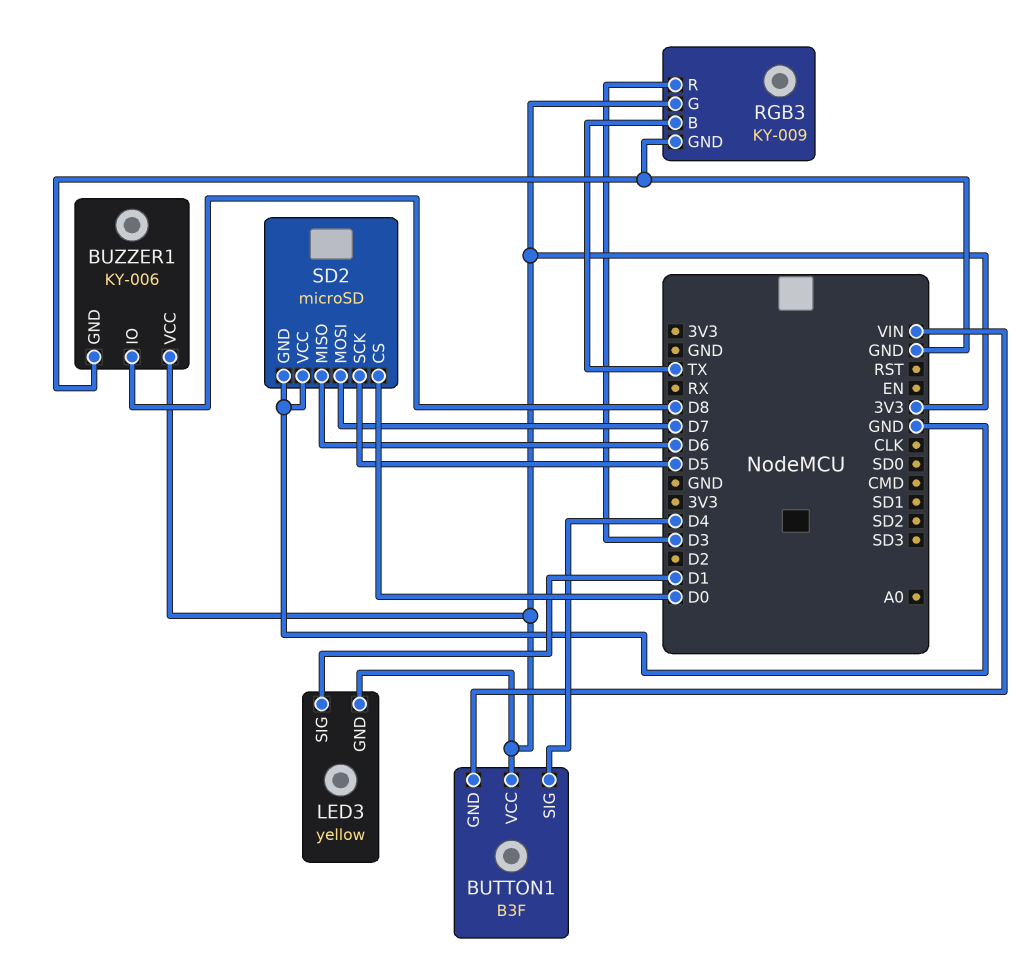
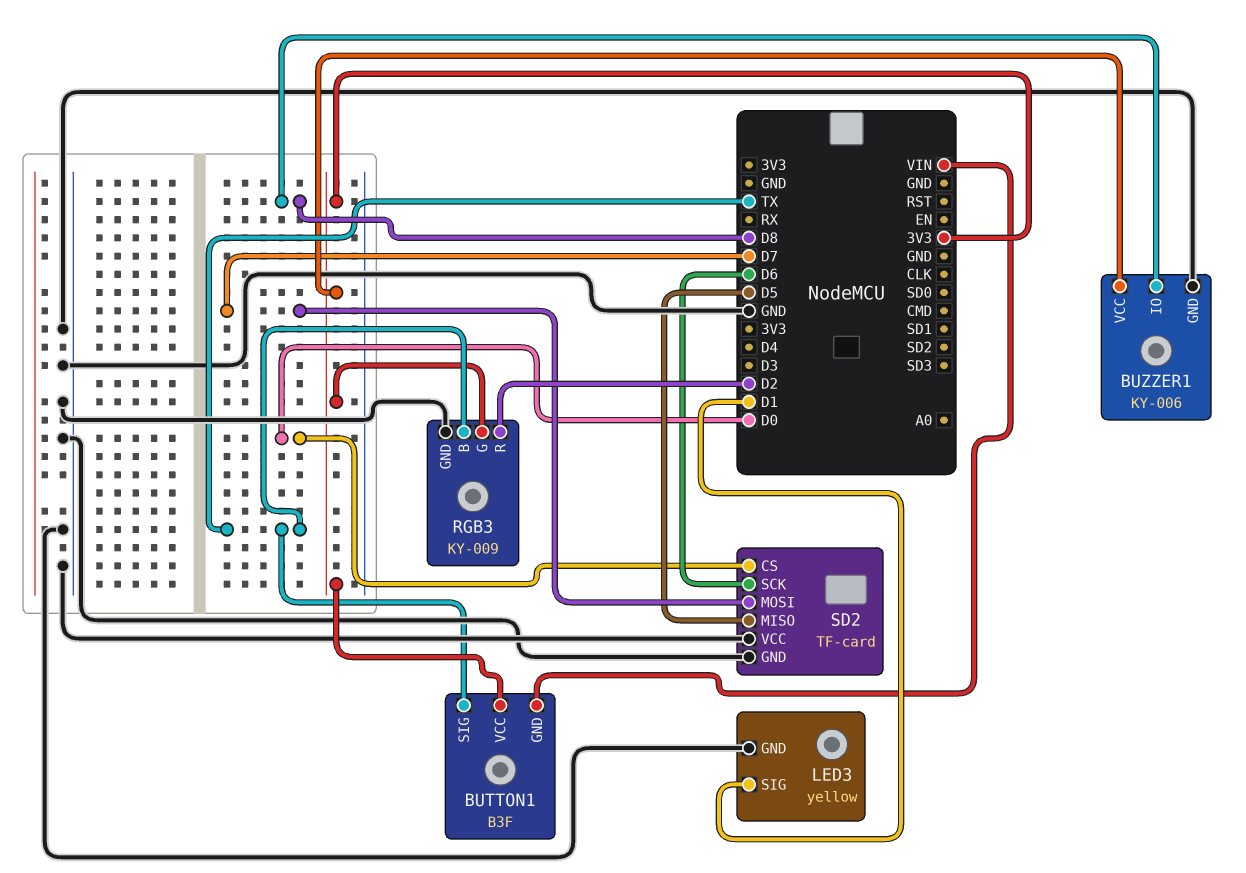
BUTTON1 pin SIG: D4 -> TX
LED3 pin GND: 3V3 -> GND
RGB3 pin R: D3 -> D2
SD2: microSD -> TF-card
SD2 pin MISO: D6 -> D5
SD2 pin SCK: D5 -> D6

